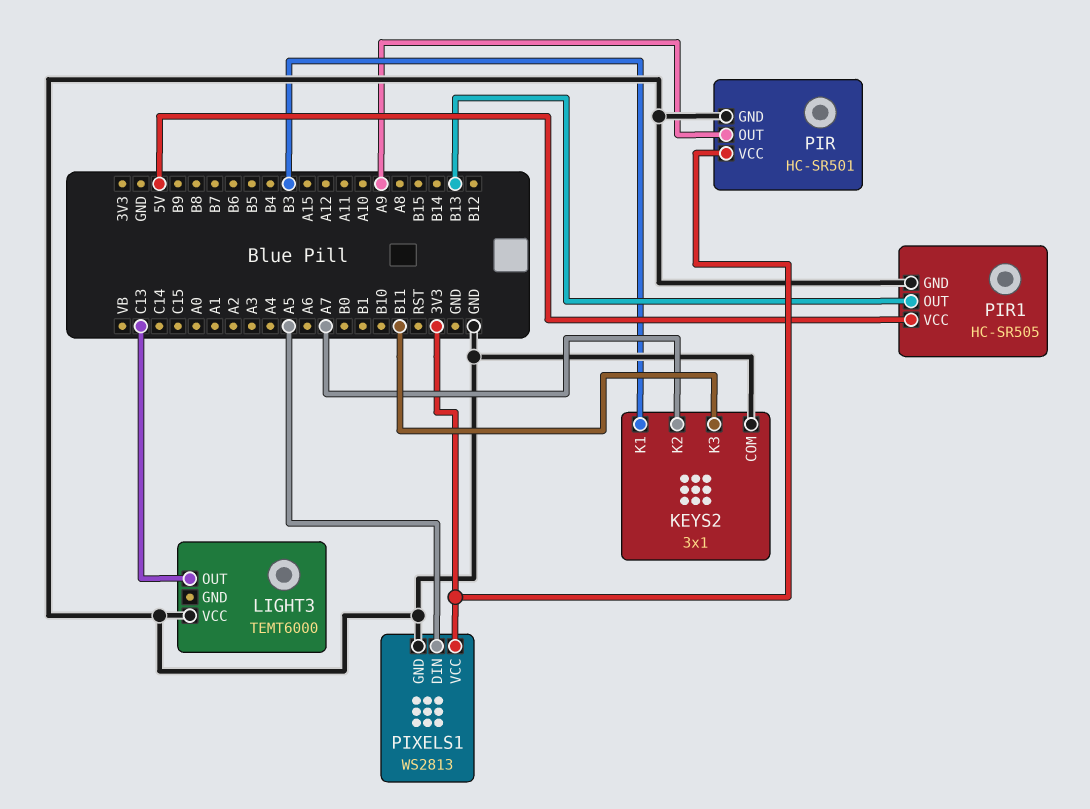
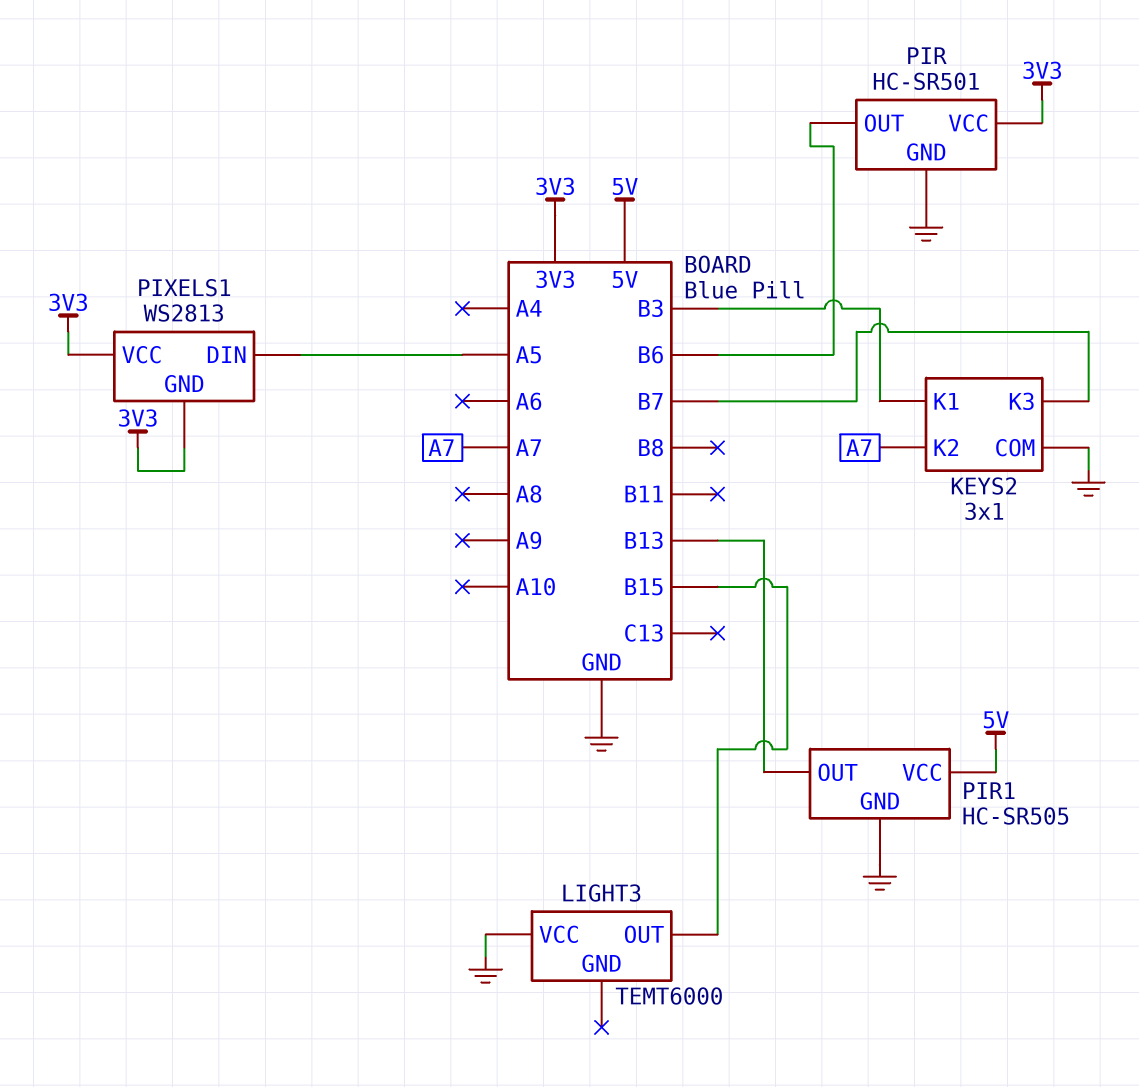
KEYS2 pin K3: B11 -> B7
LIGHT3 pin OUT: C13 -> B15
PIR pin OUT: A9 -> B6
PIXELS1 pin GND: GND -> 3V3

